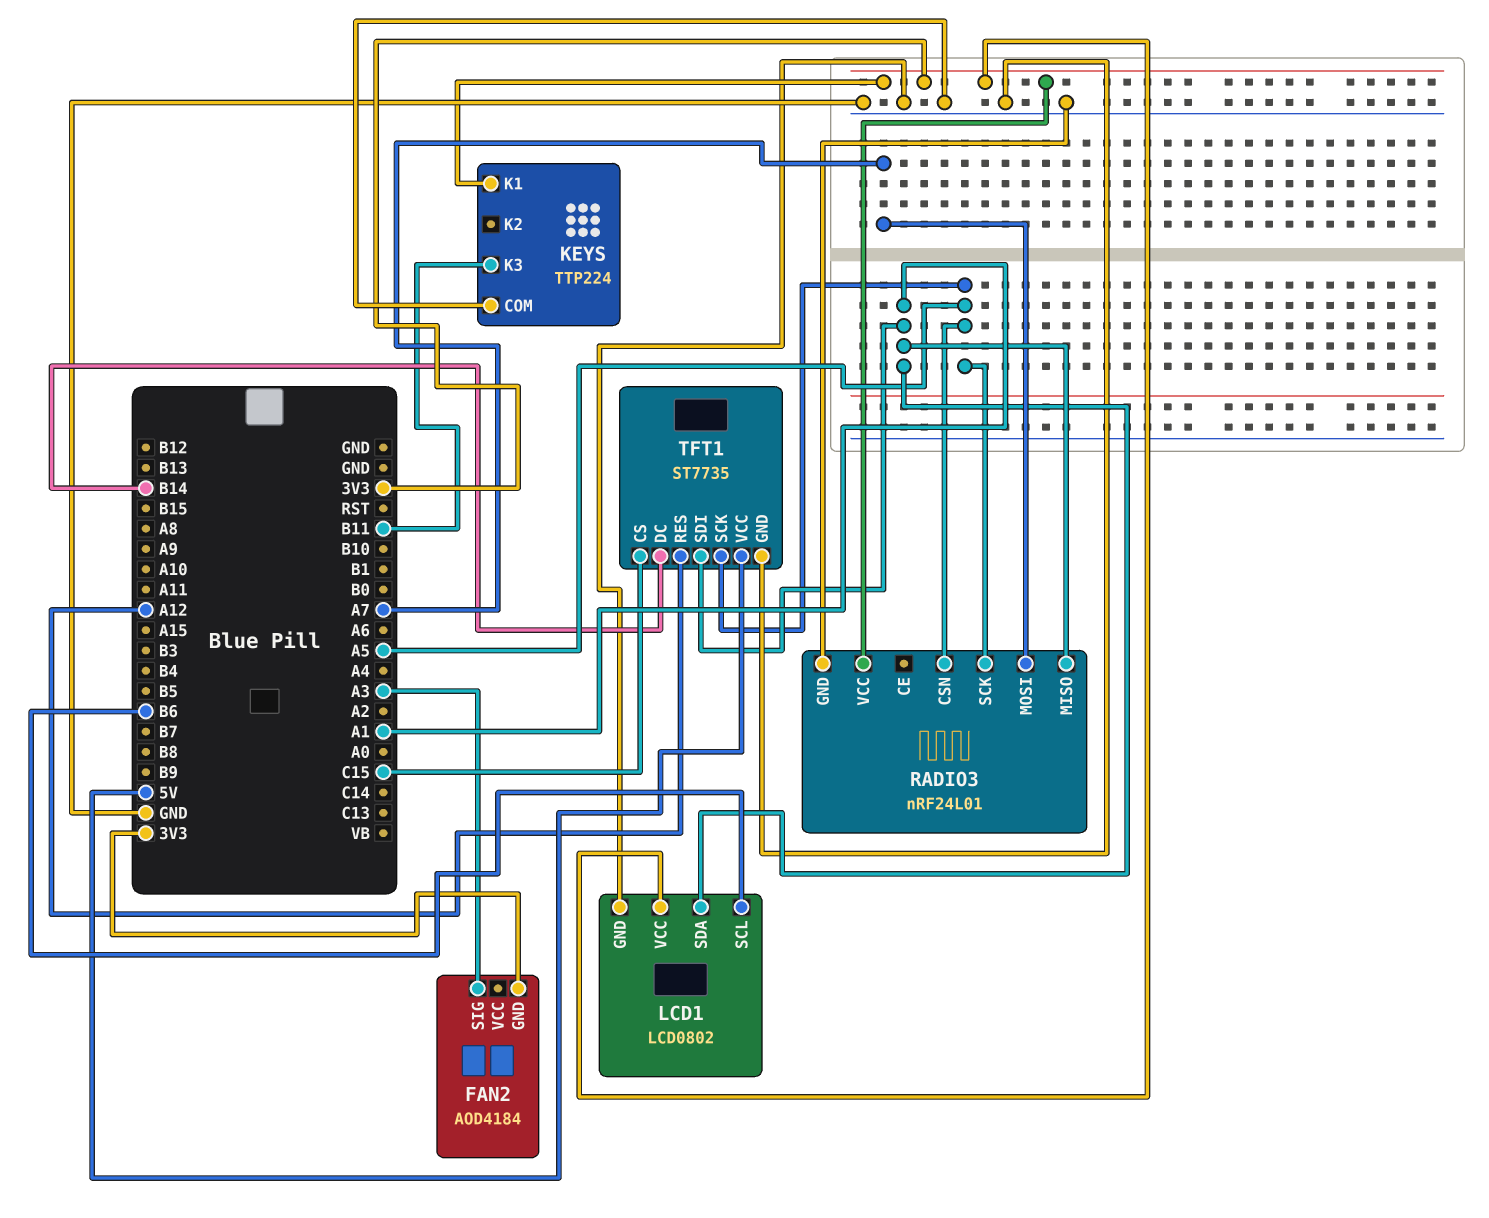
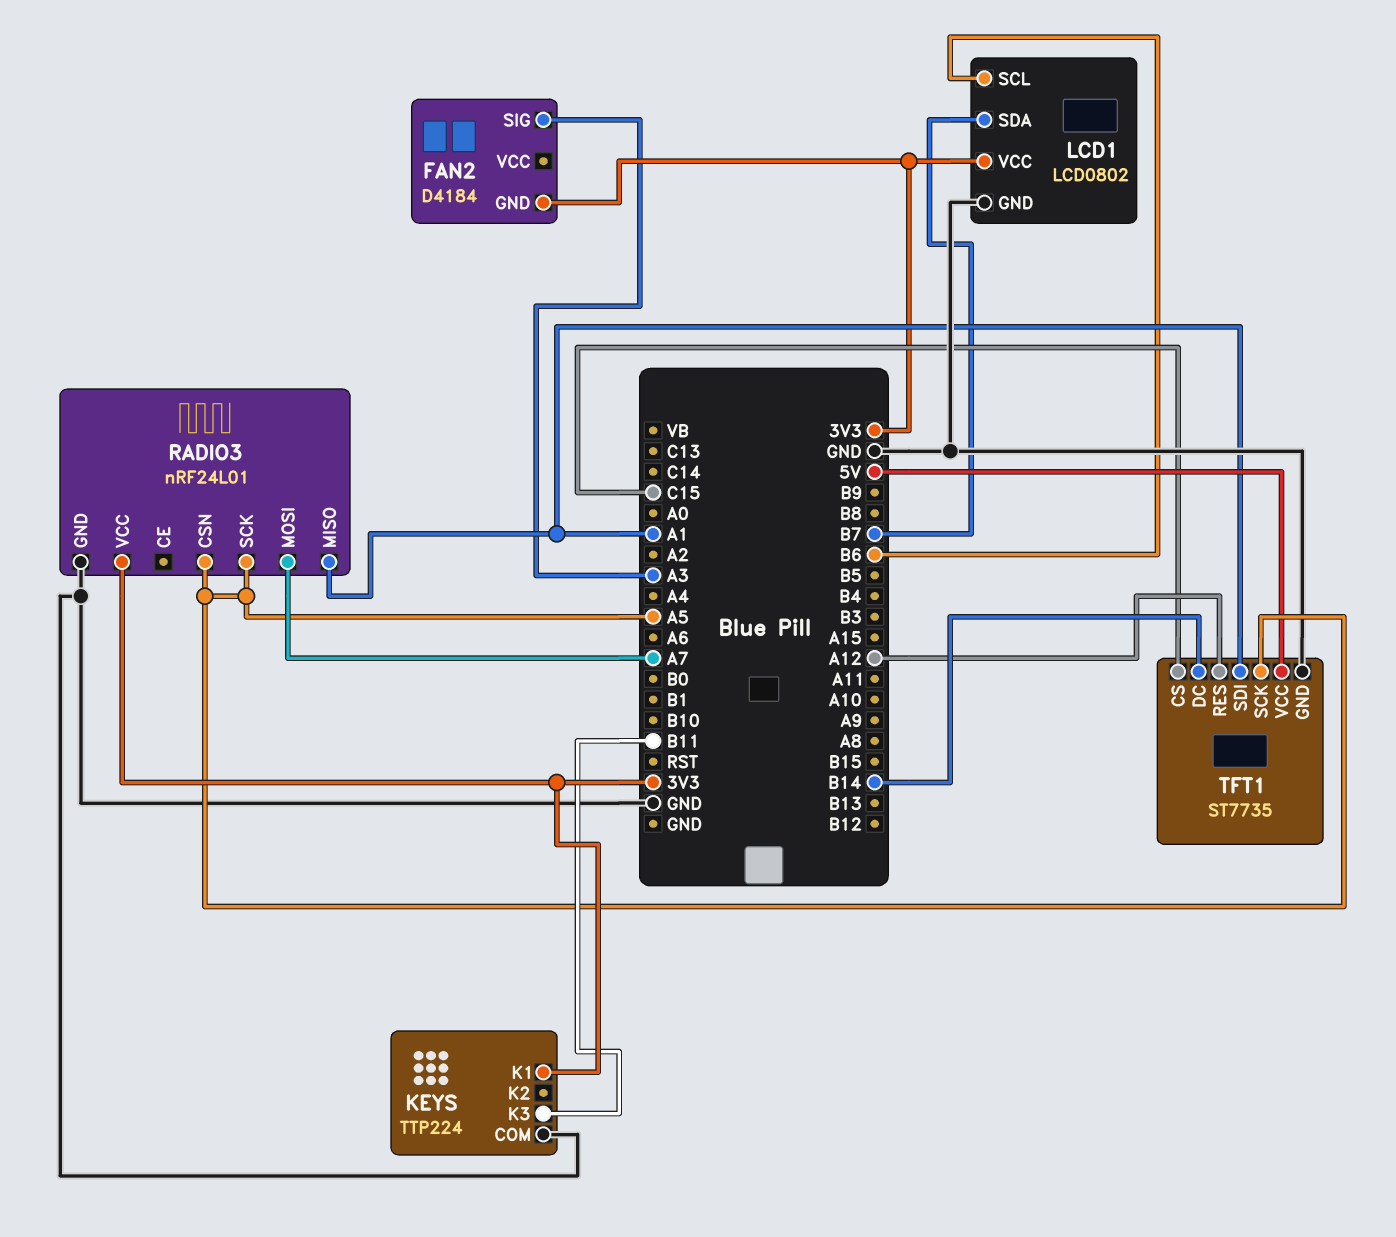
FAN2: AOD4184 -> D4184
LCD1 pin SDA: A1 -> B7

